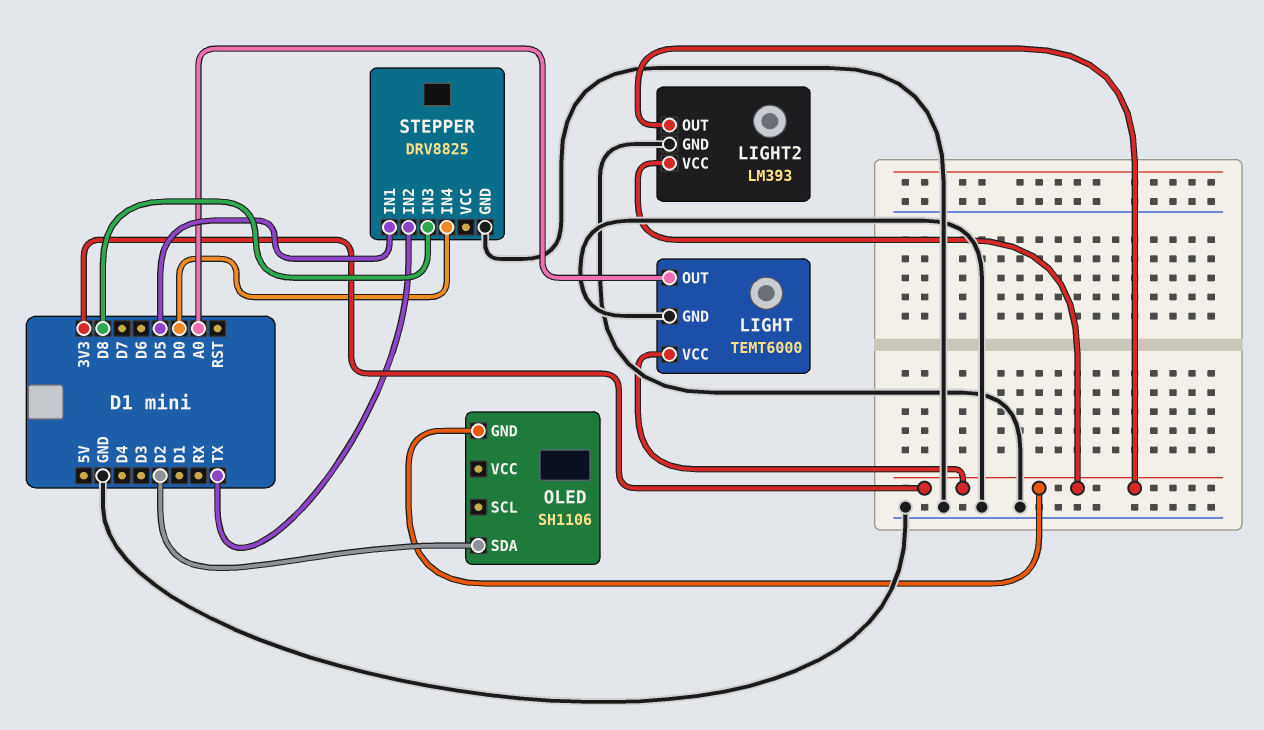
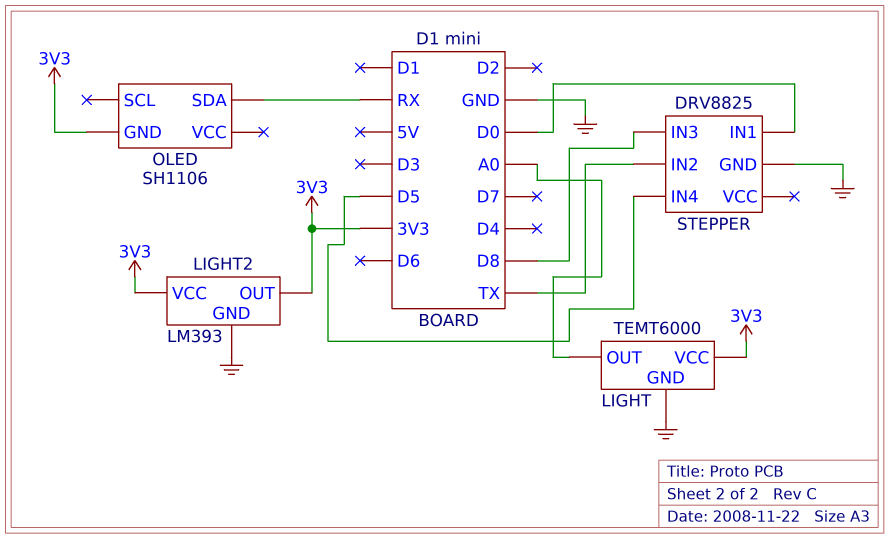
OLED pin SDA: D2 -> RX
STEPPER pin IN1: D5 -> D0
STEPPER pin IN4: D0 -> D5

